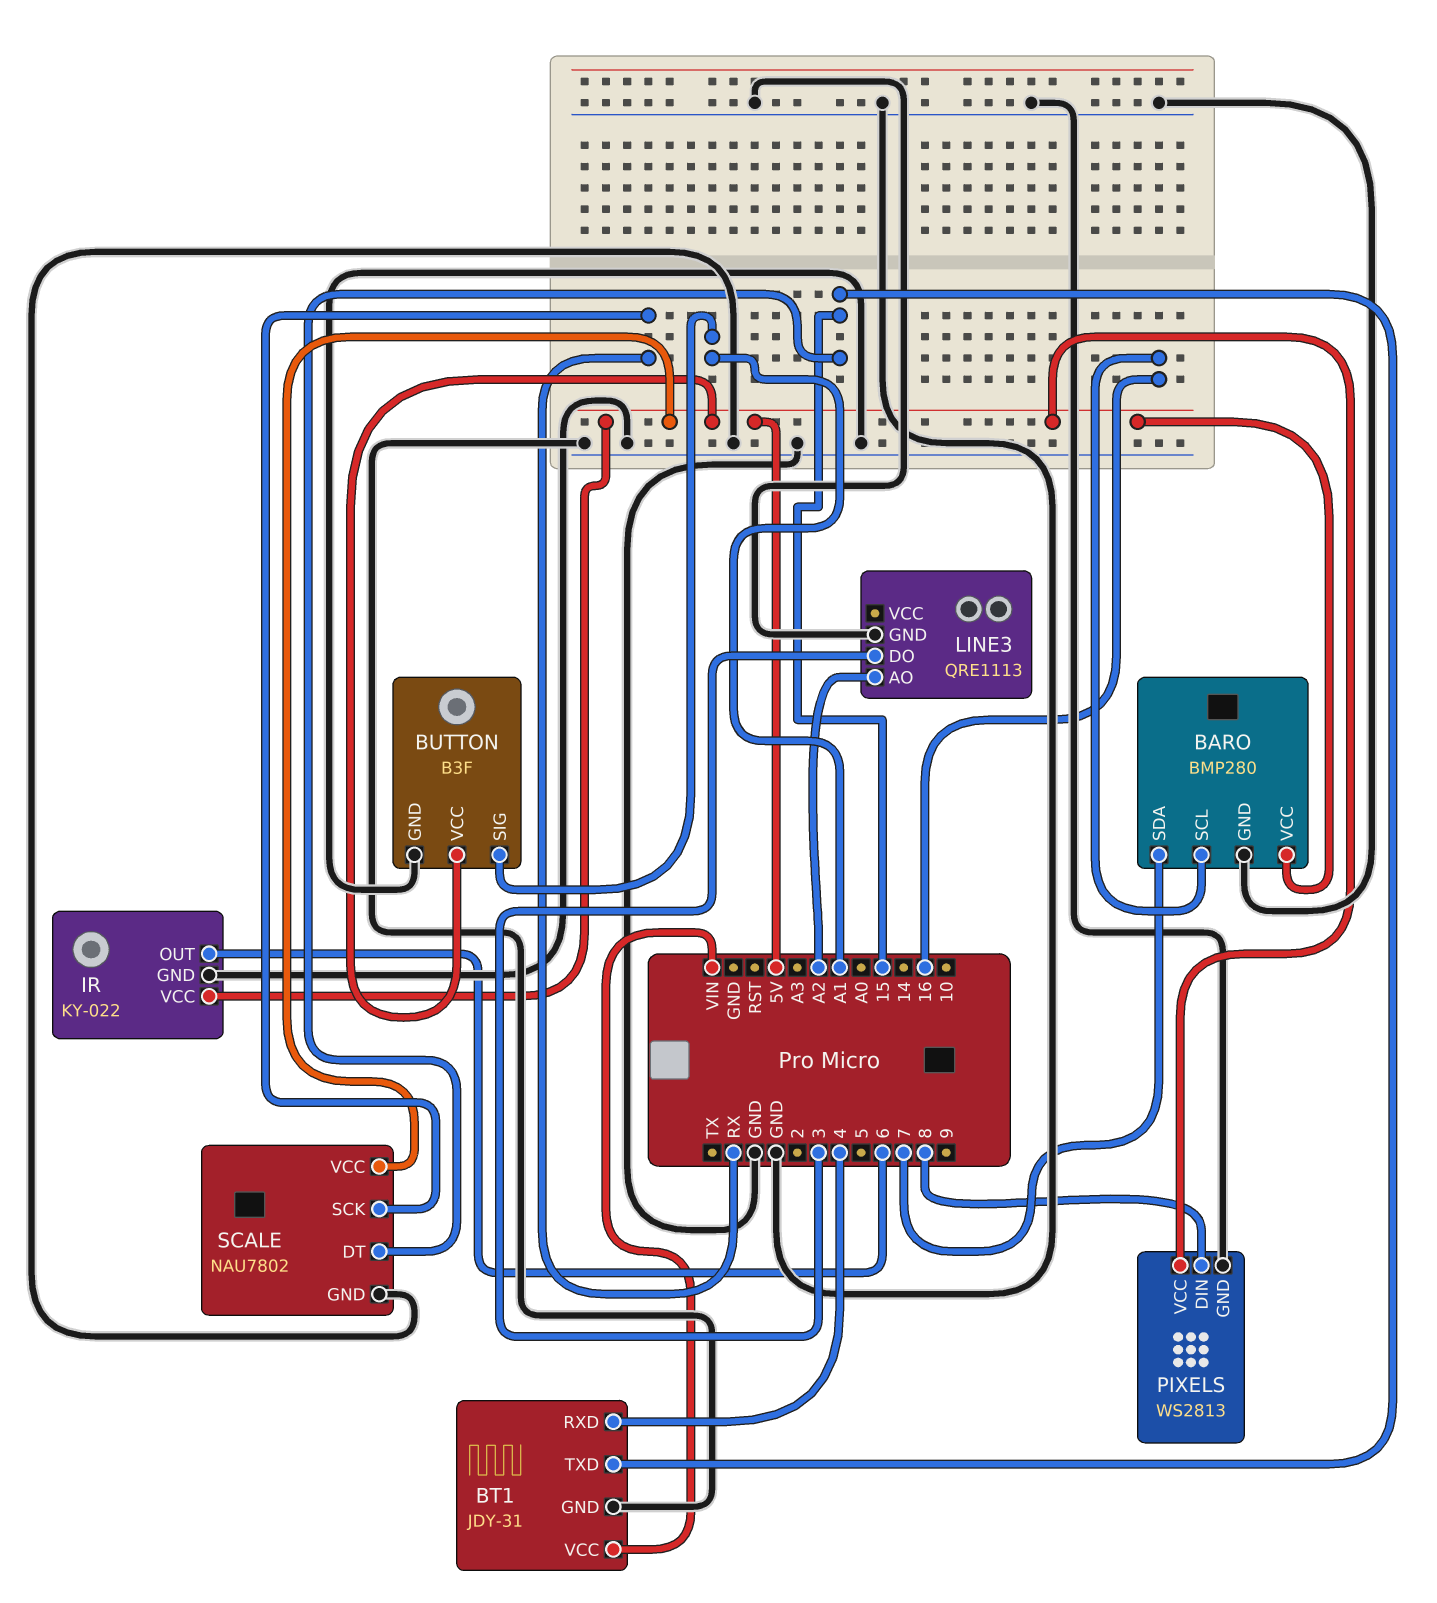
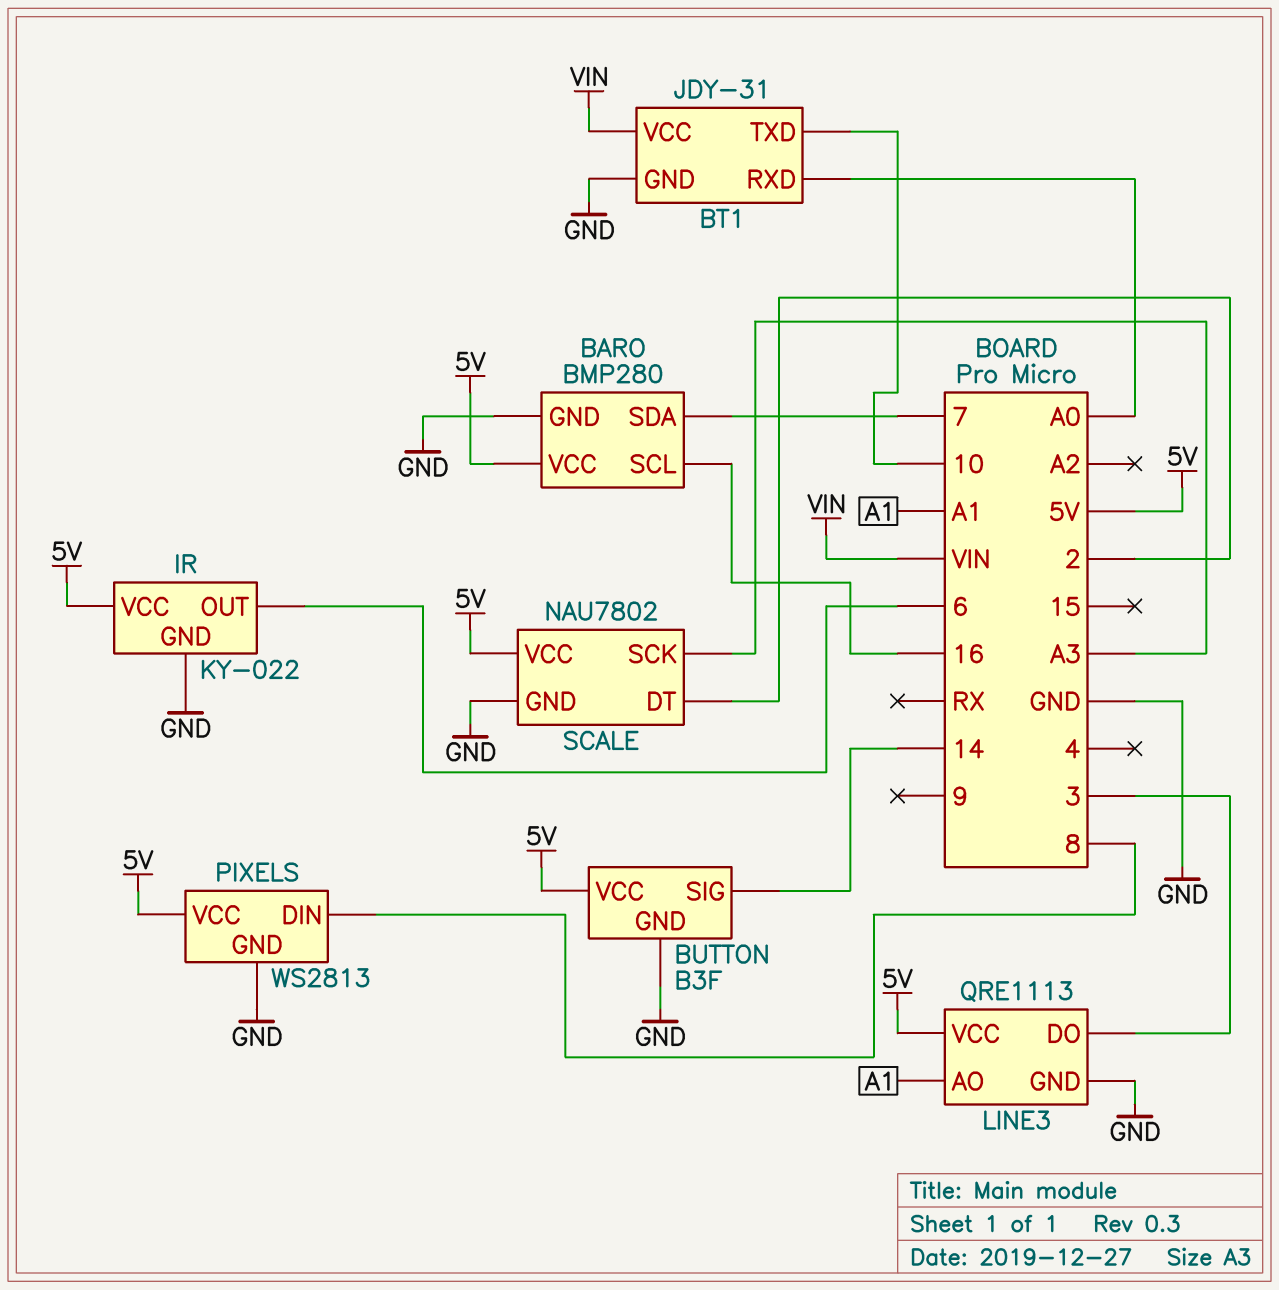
BT1 pin RXD: 4 -> A0
BT1 pin TXD: 15 -> 10
BUTTON pin SIG: A1 -> 14
LINE3 pin AO: A2 -> A1
LINE3 pin VCC: none -> 5V
SCALE pin DT: 15 -> 2
SCALE pin SCK: RX -> A3

